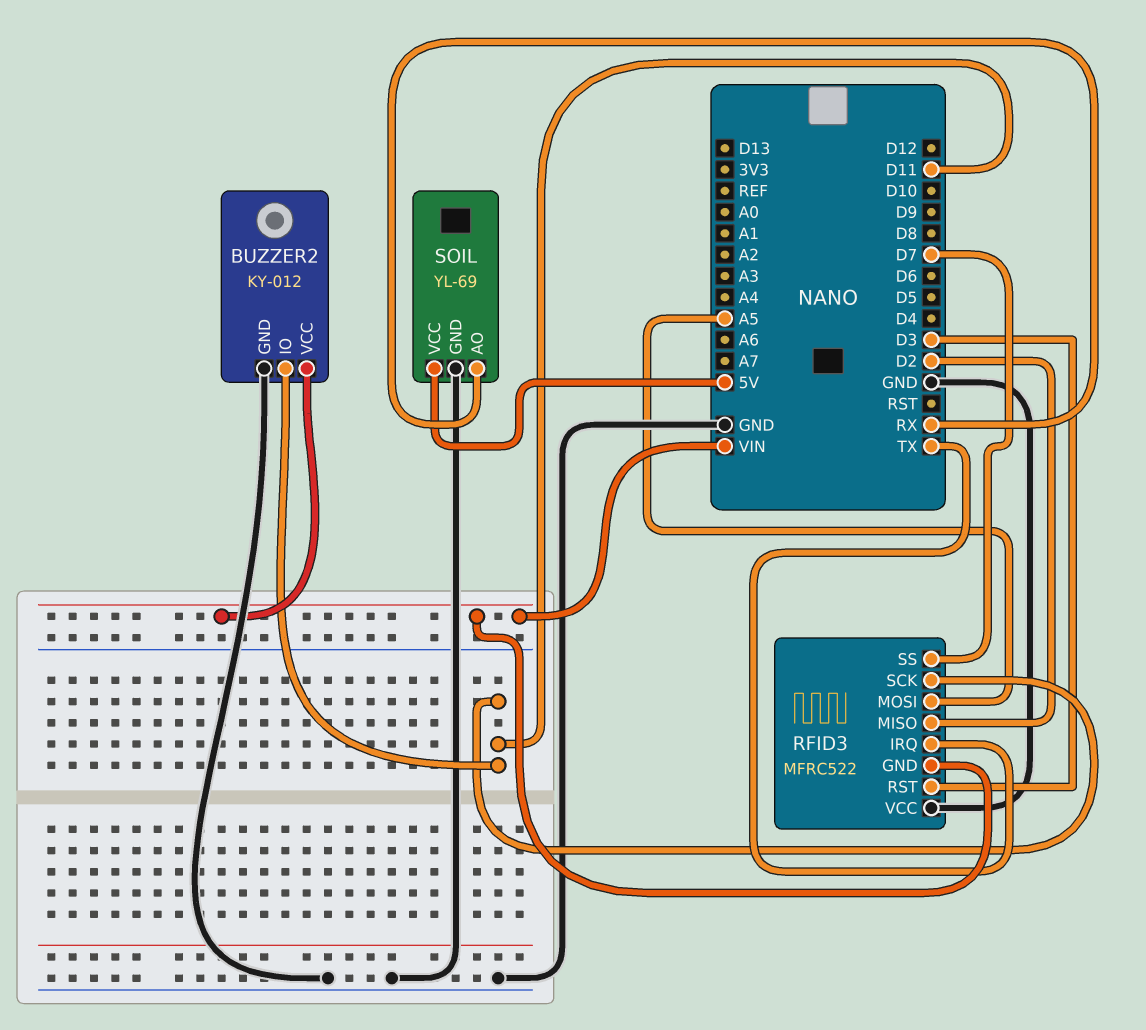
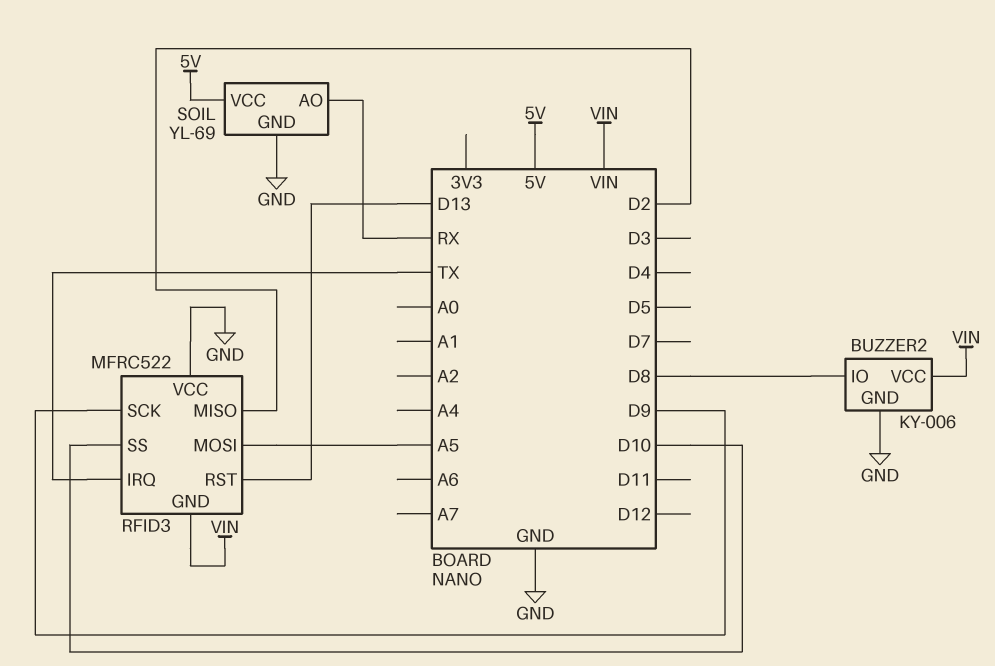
BUZZER2: KY-012 -> KY-006
BUZZER2 pin IO: D11 -> D8
RFID3 pin RST: D3 -> D13
RFID3 pin SCK: D11 -> D9
RFID3 pin SS: D7 -> D10

